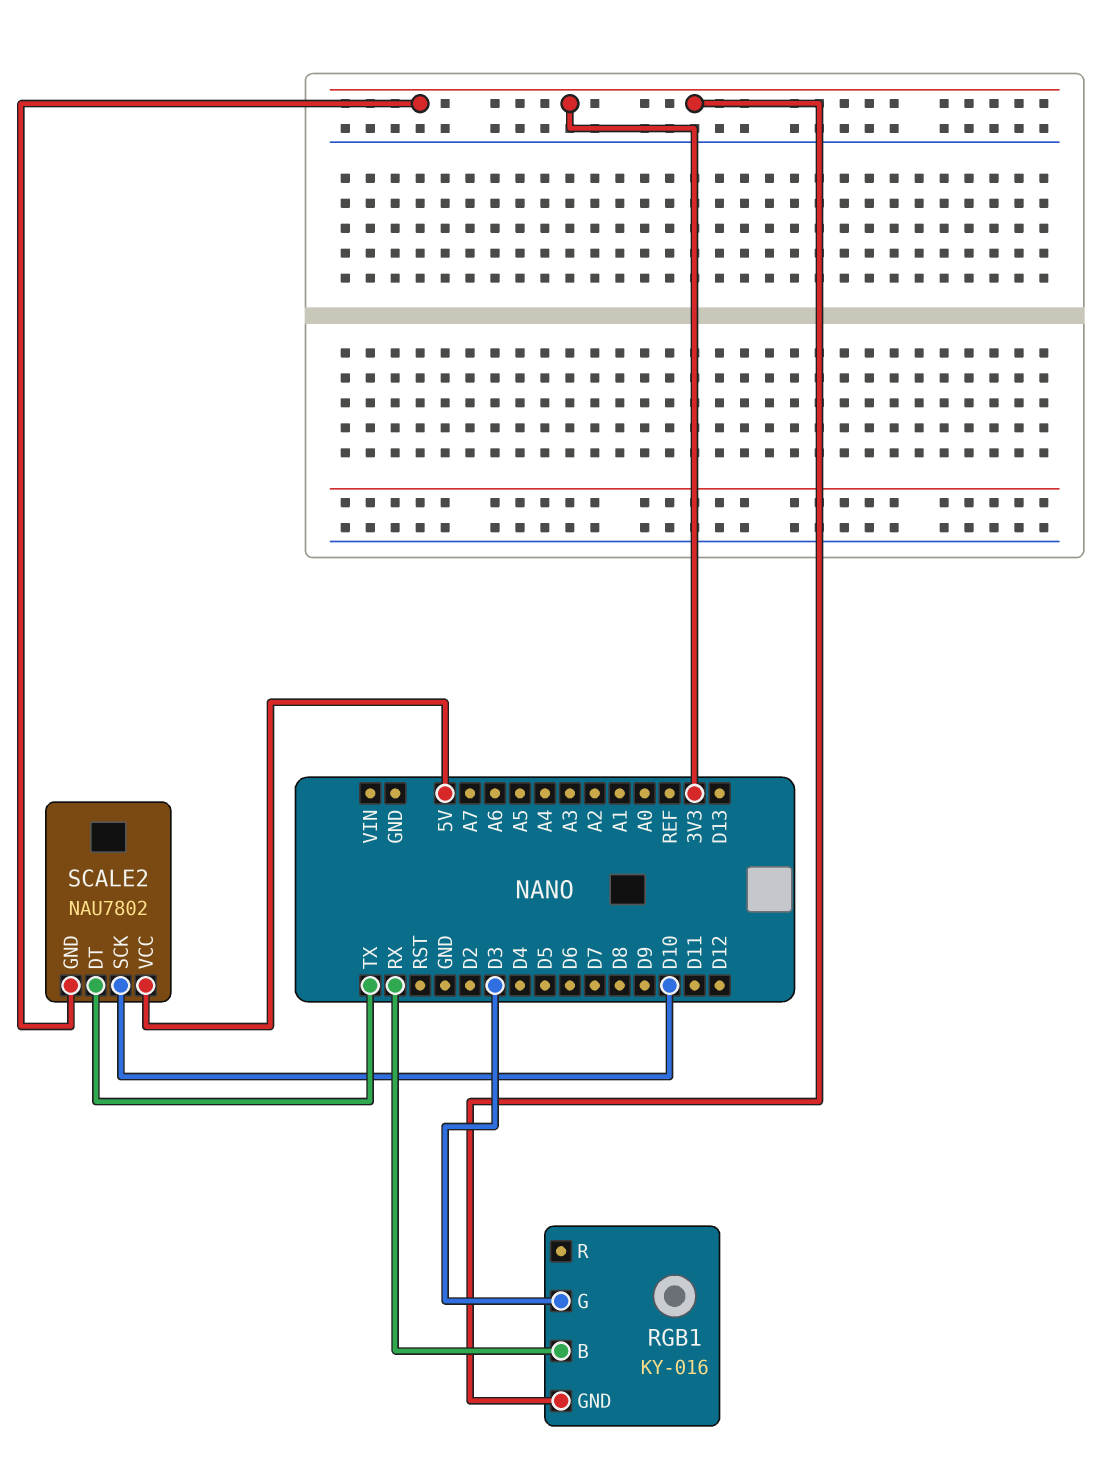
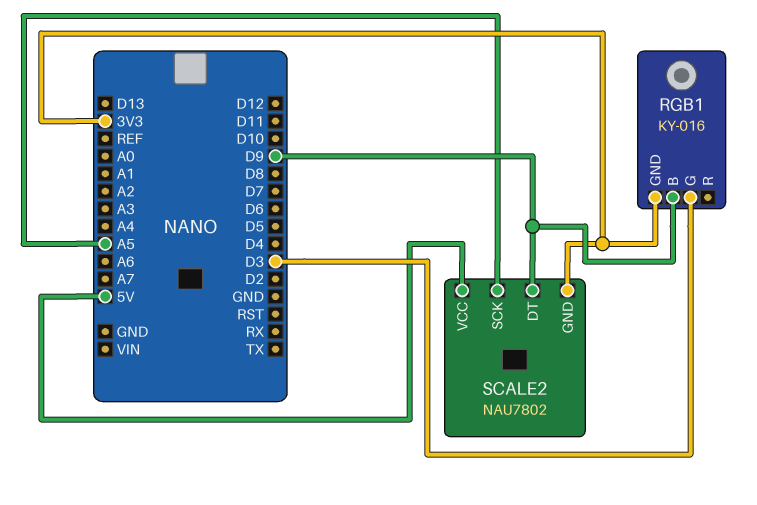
RGB1 pin B: RX -> D9
SCALE2 pin DT: TX -> D9
SCALE2 pin SCK: D10 -> A5

